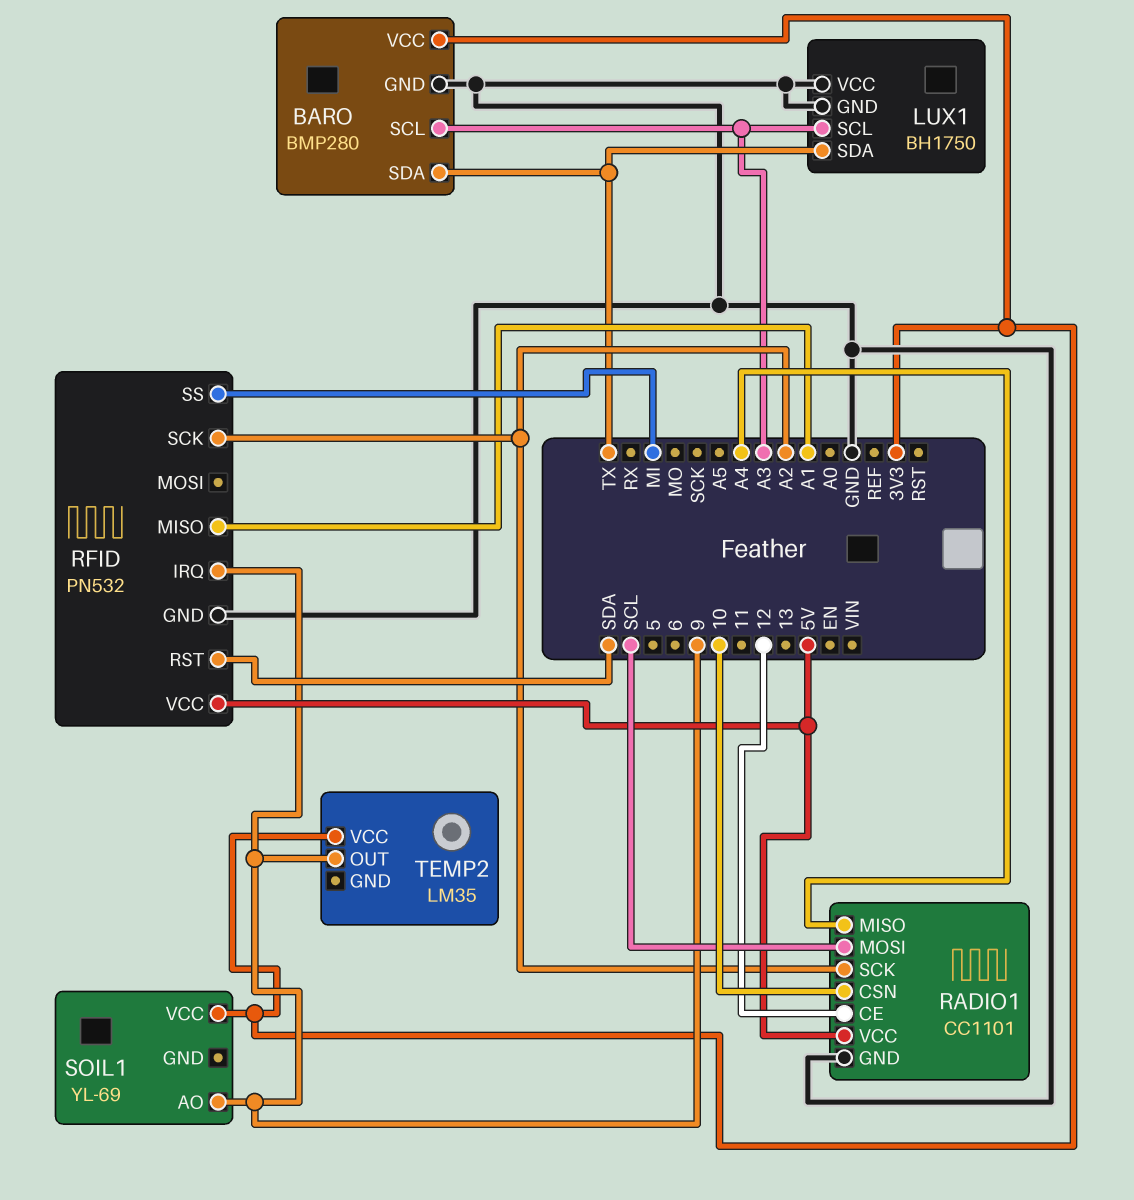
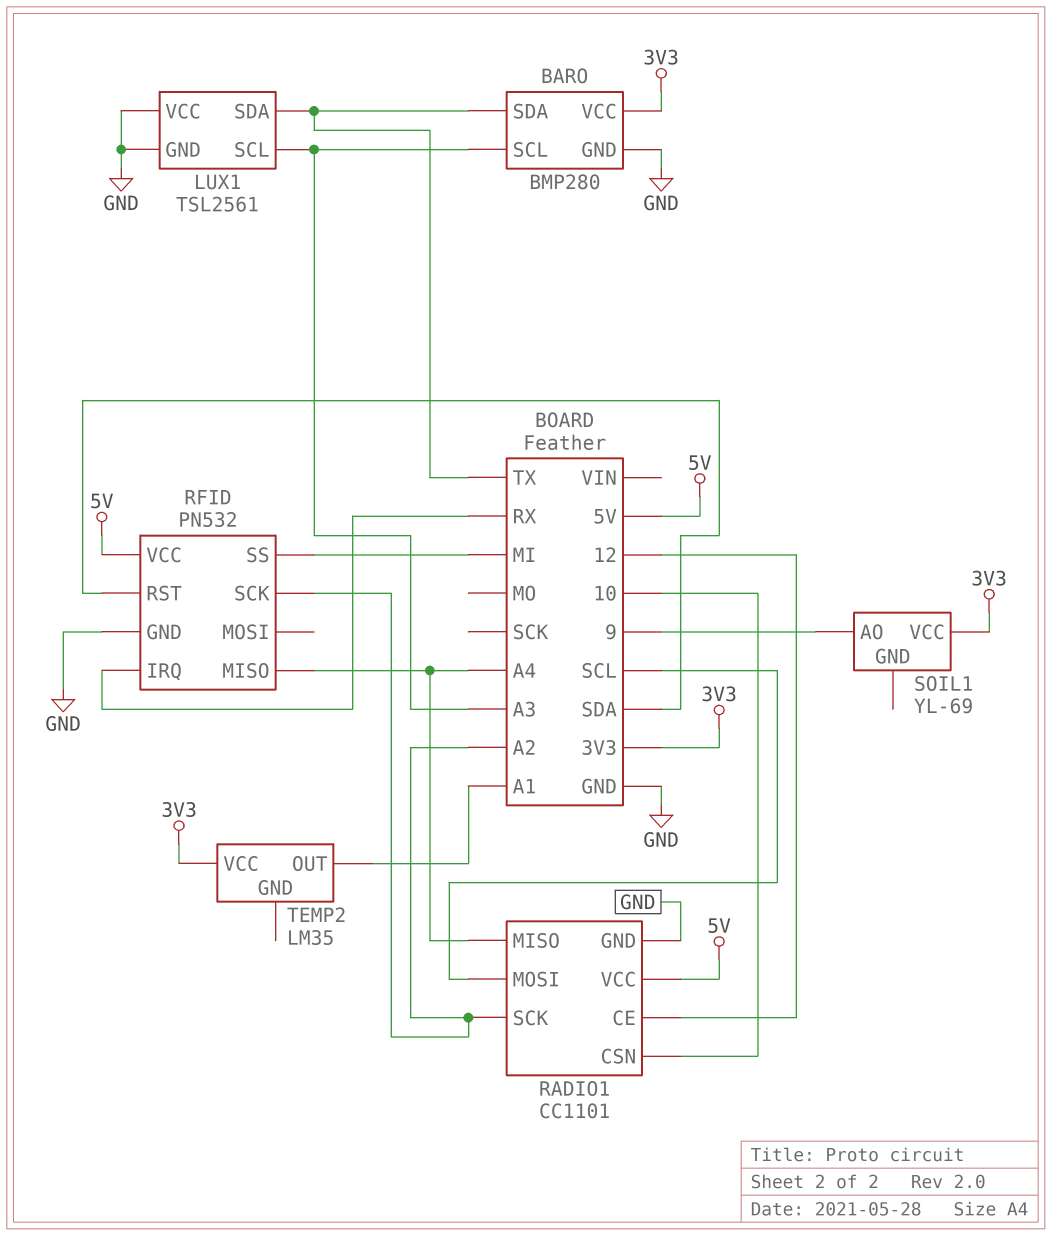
LUX1: BH1750 -> TSL2561
RFID pin IRQ: 9 -> RX
RFID pin MISO: A1 -> A4
TEMP2 pin OUT: 9 -> A1

